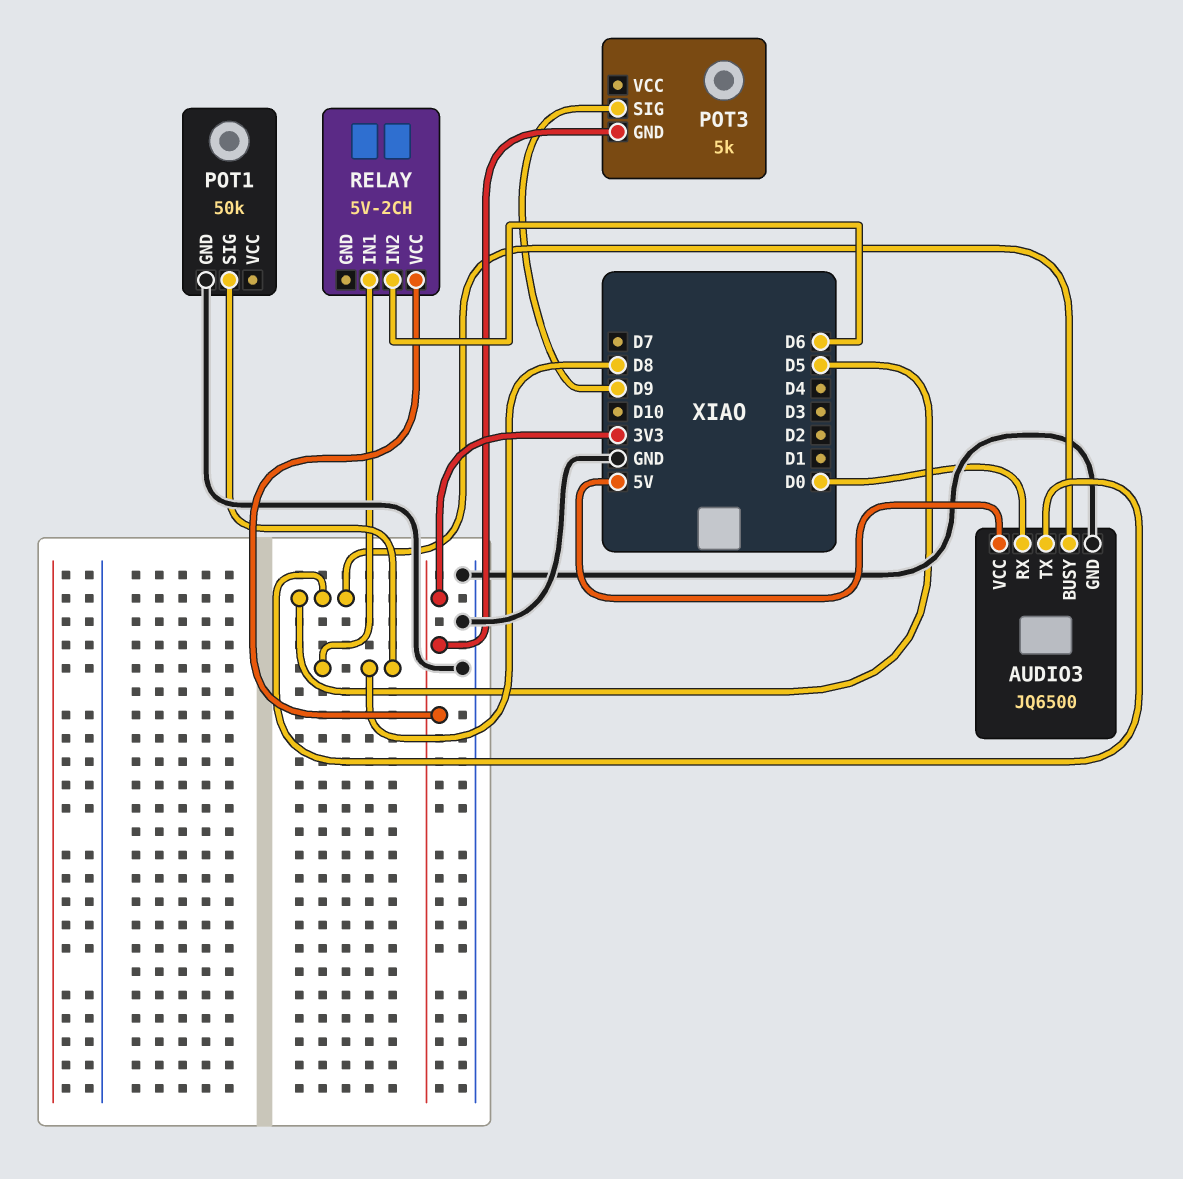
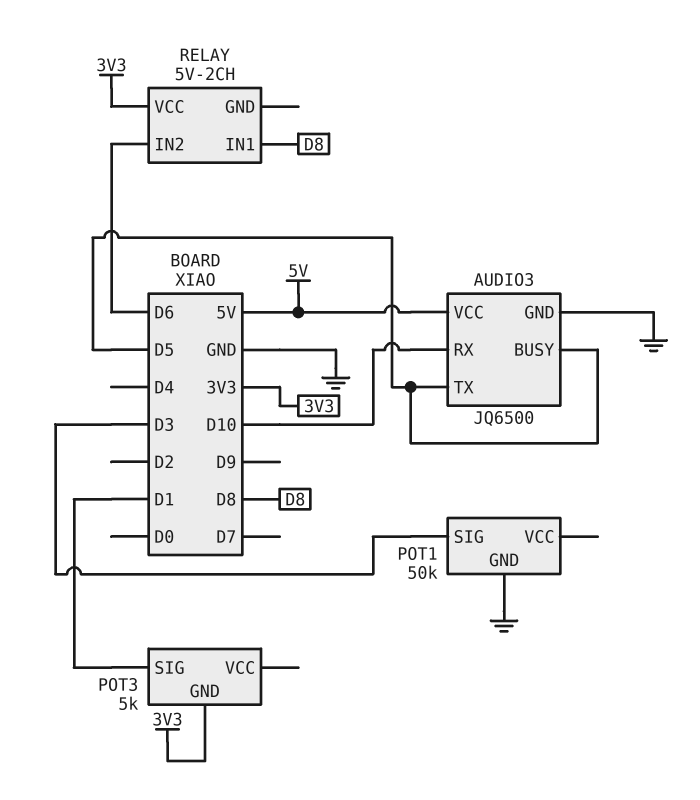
AUDIO3 pin RX: D0 -> D10
POT1 pin SIG: D8 -> D3
POT3 pin SIG: D9 -> D1

